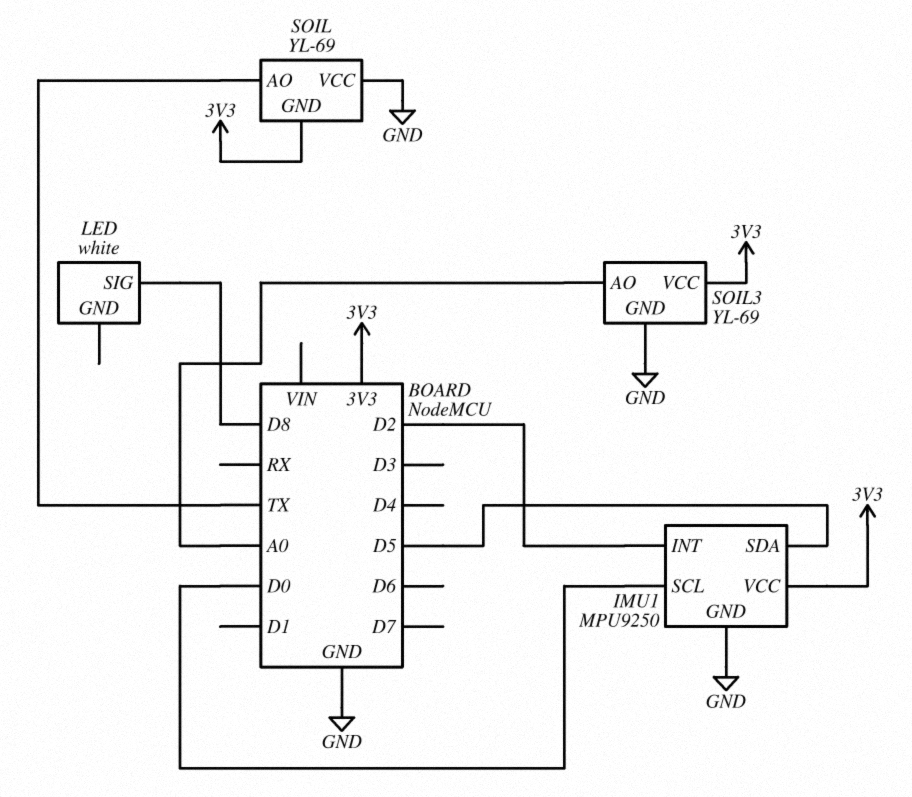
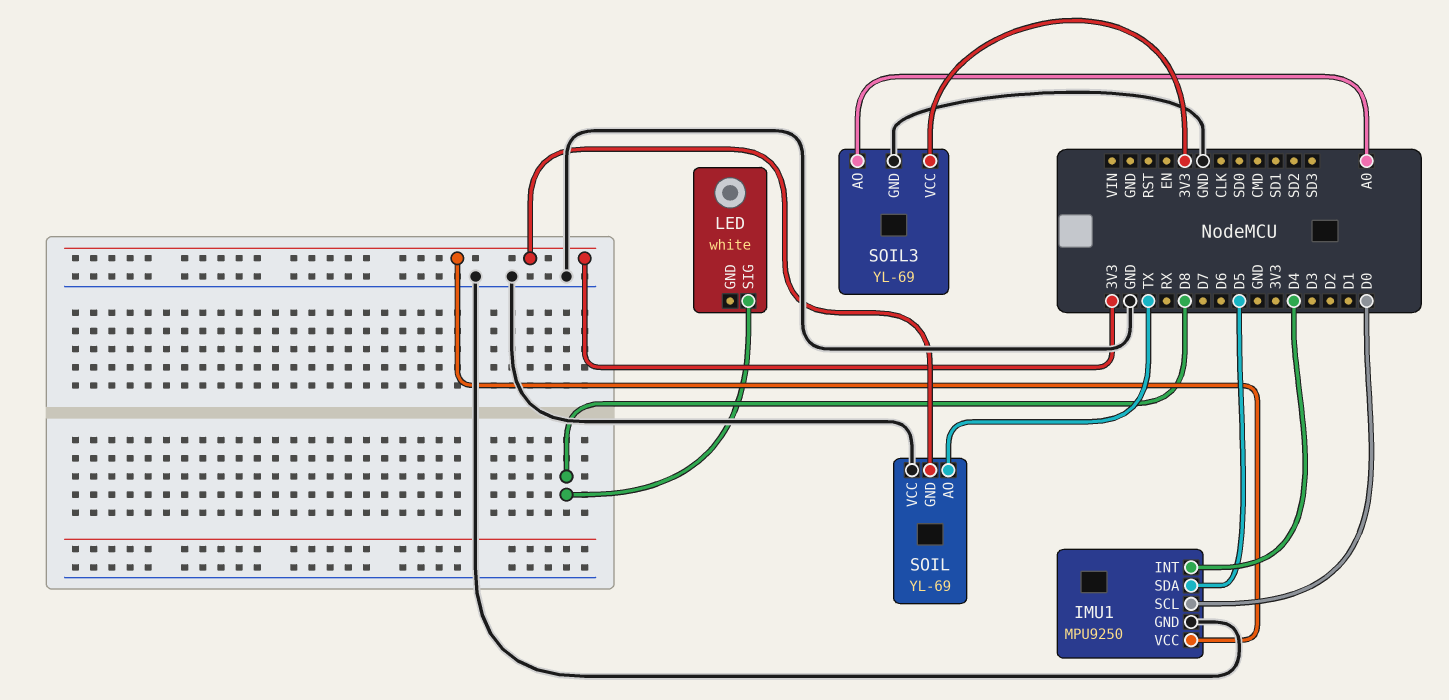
IMU1 pin INT: D2 -> D4

